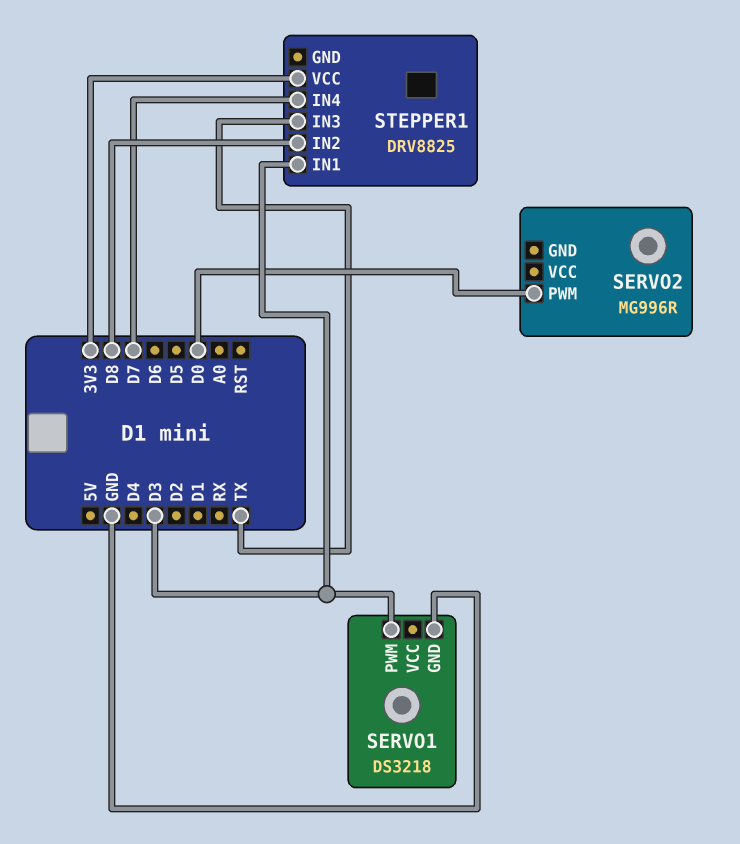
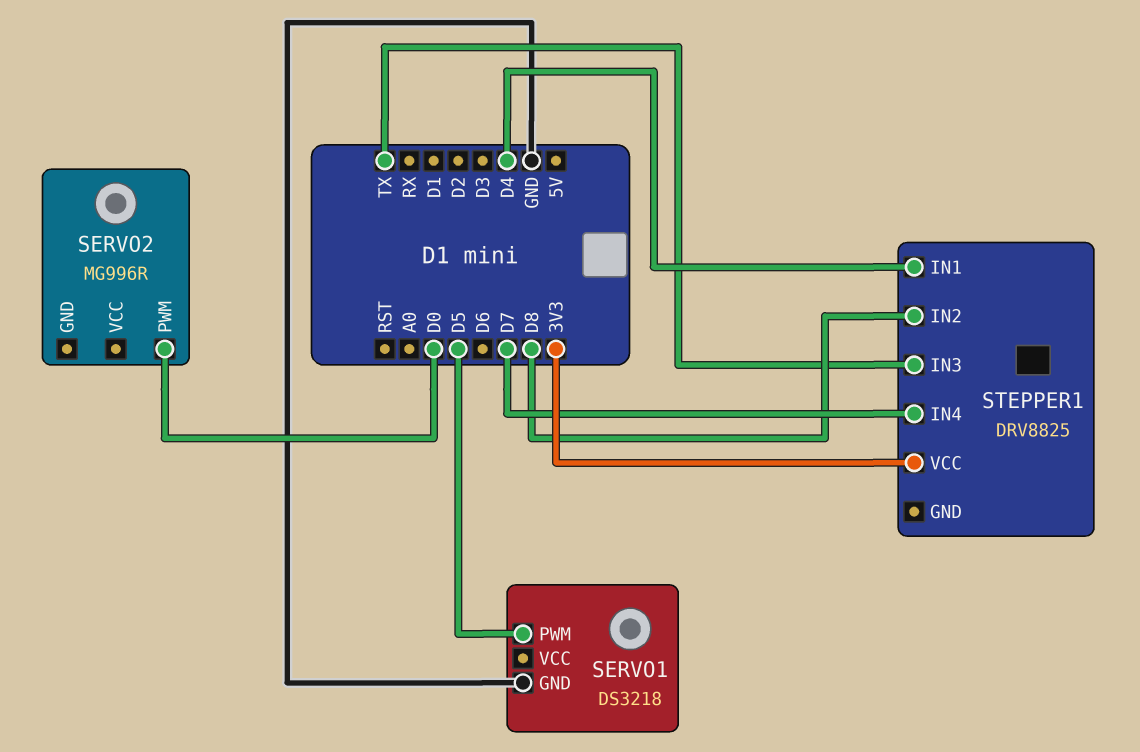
SERVO1 pin PWM: D3 -> D5
STEPPER1 pin IN1: D3 -> D4

